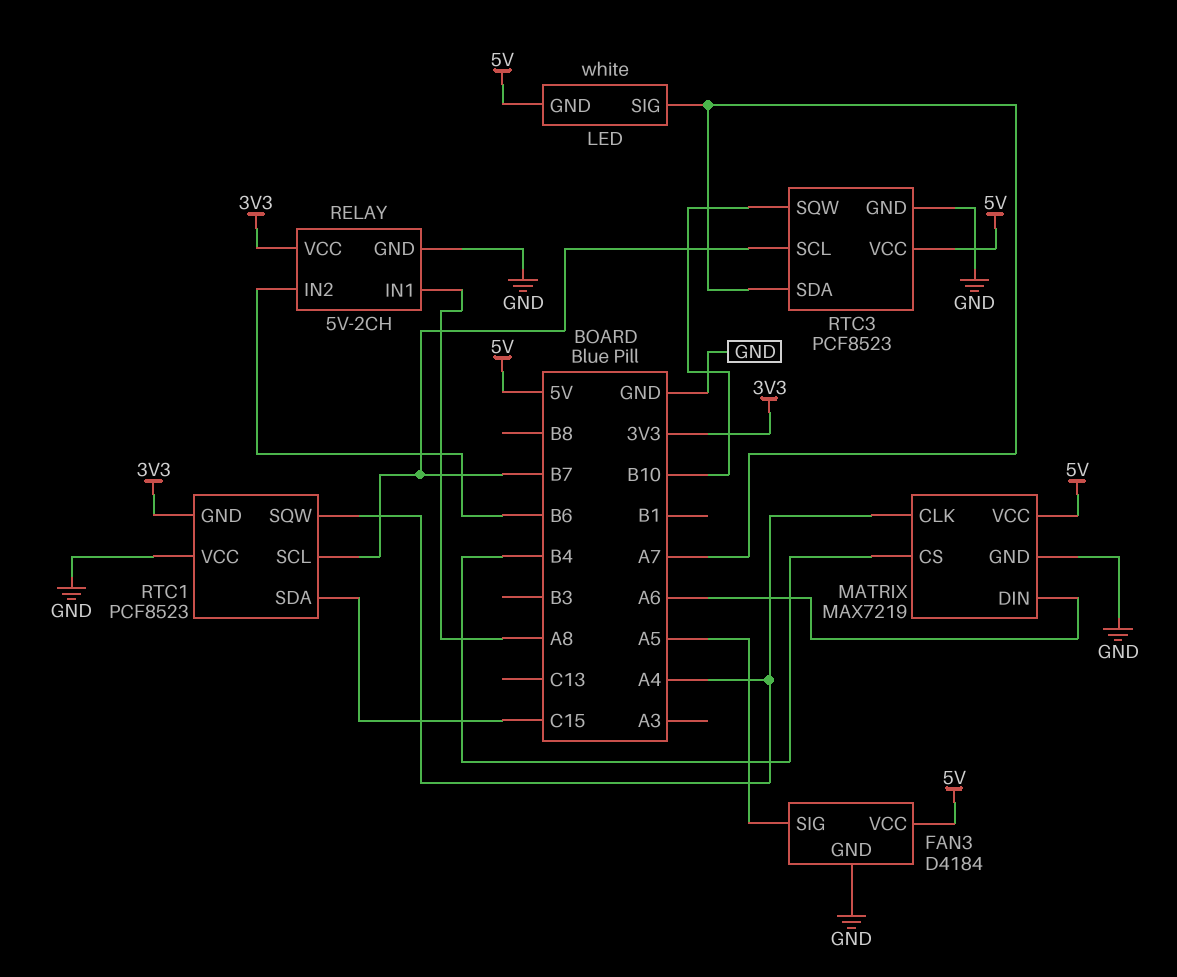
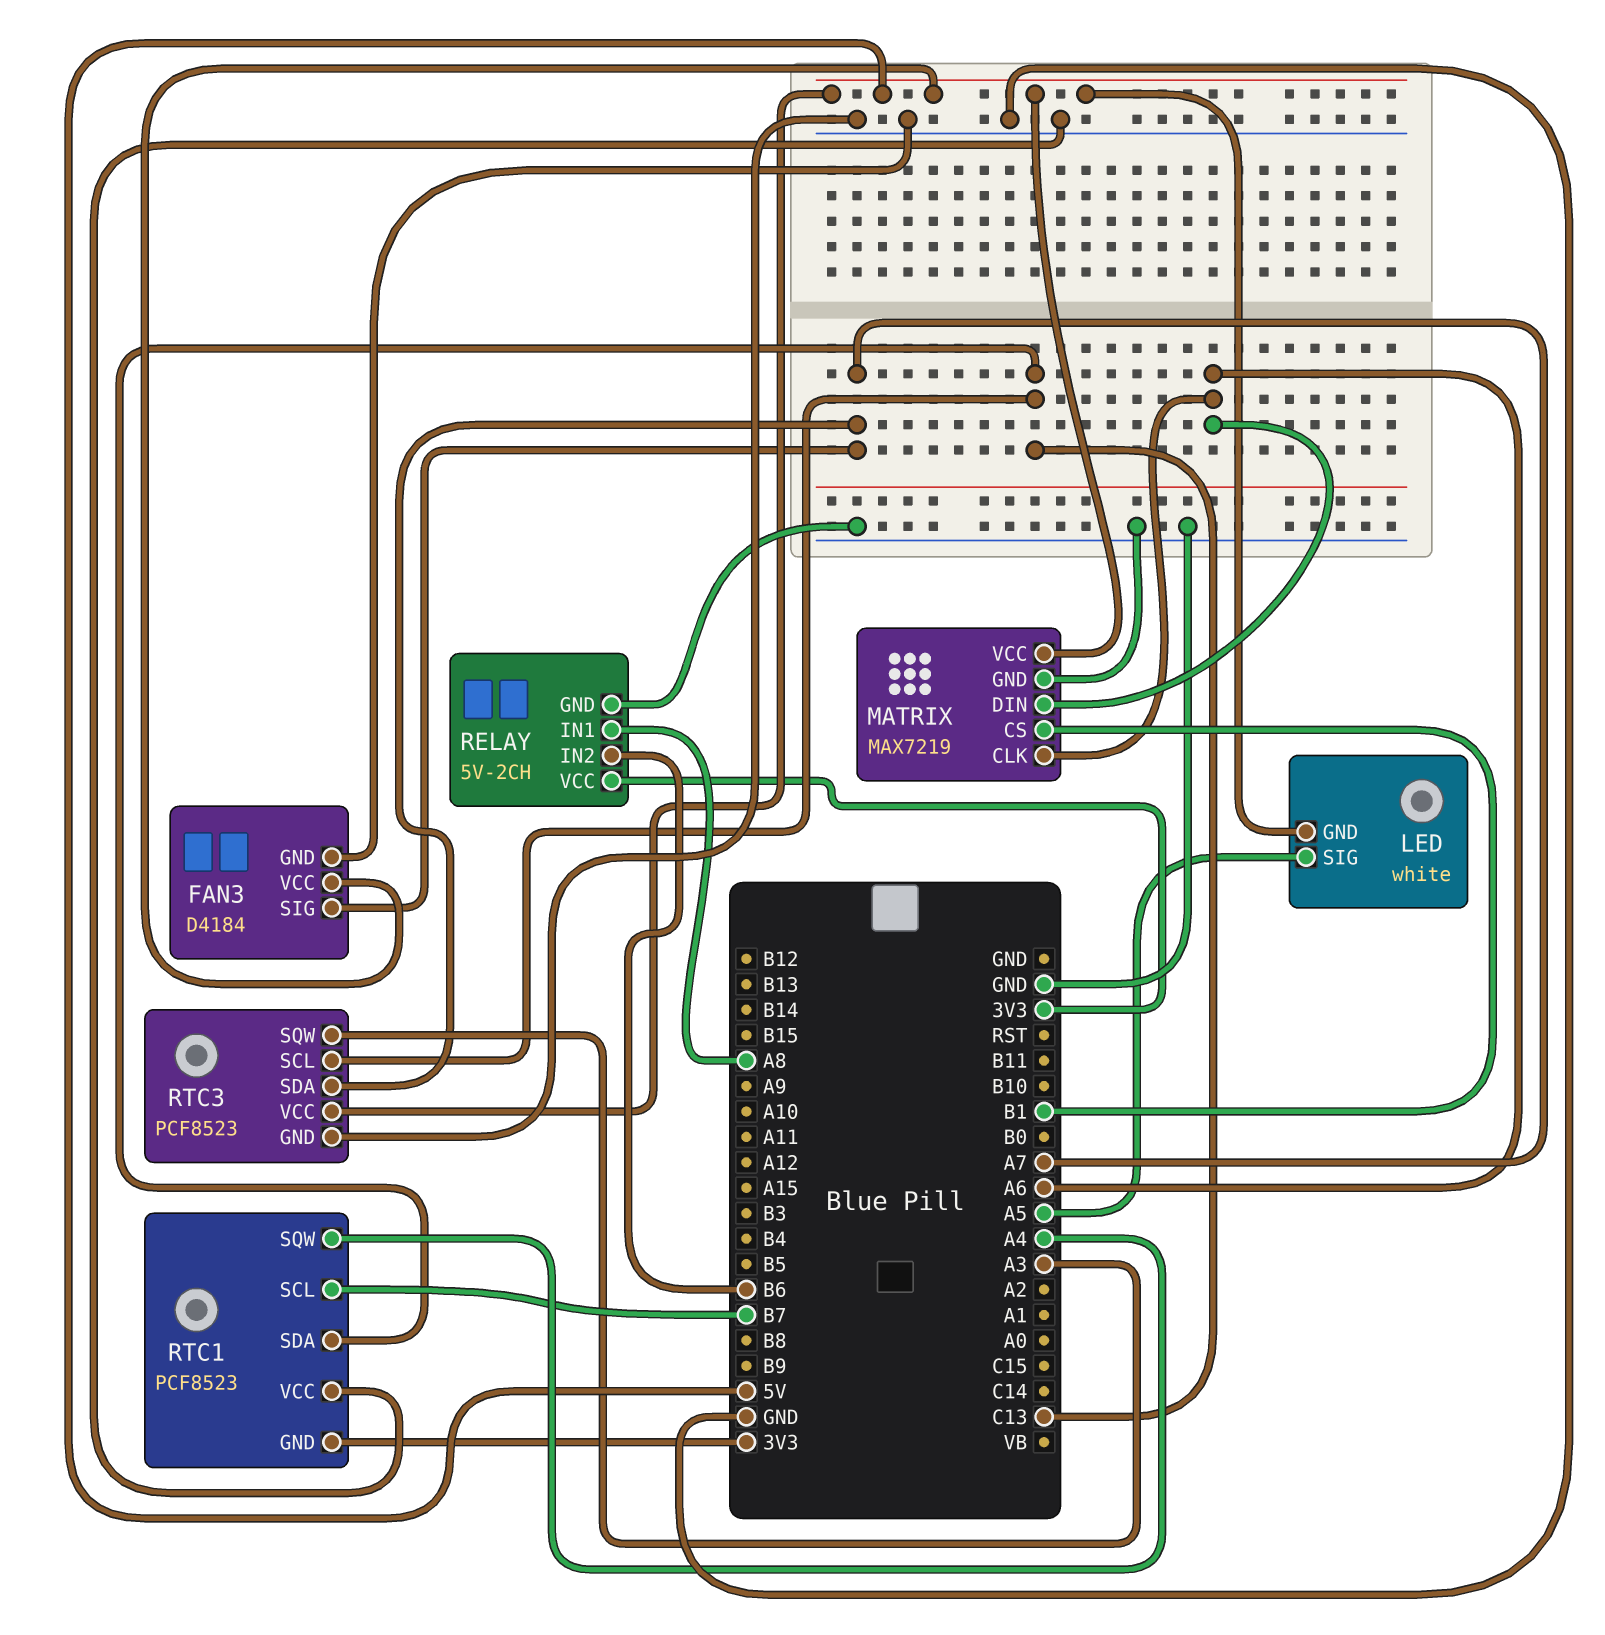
FAN3 pin SIG: A5 -> A7
LED pin SIG: A7 -> A5
MATRIX pin CLK: A4 -> A6
MATRIX pin CS: B4 -> B1
RTC1 pin SDA: C15 -> C13
RTC3 pin SCL: B7 -> C13
RTC3 pin SQW: B10 -> A3

